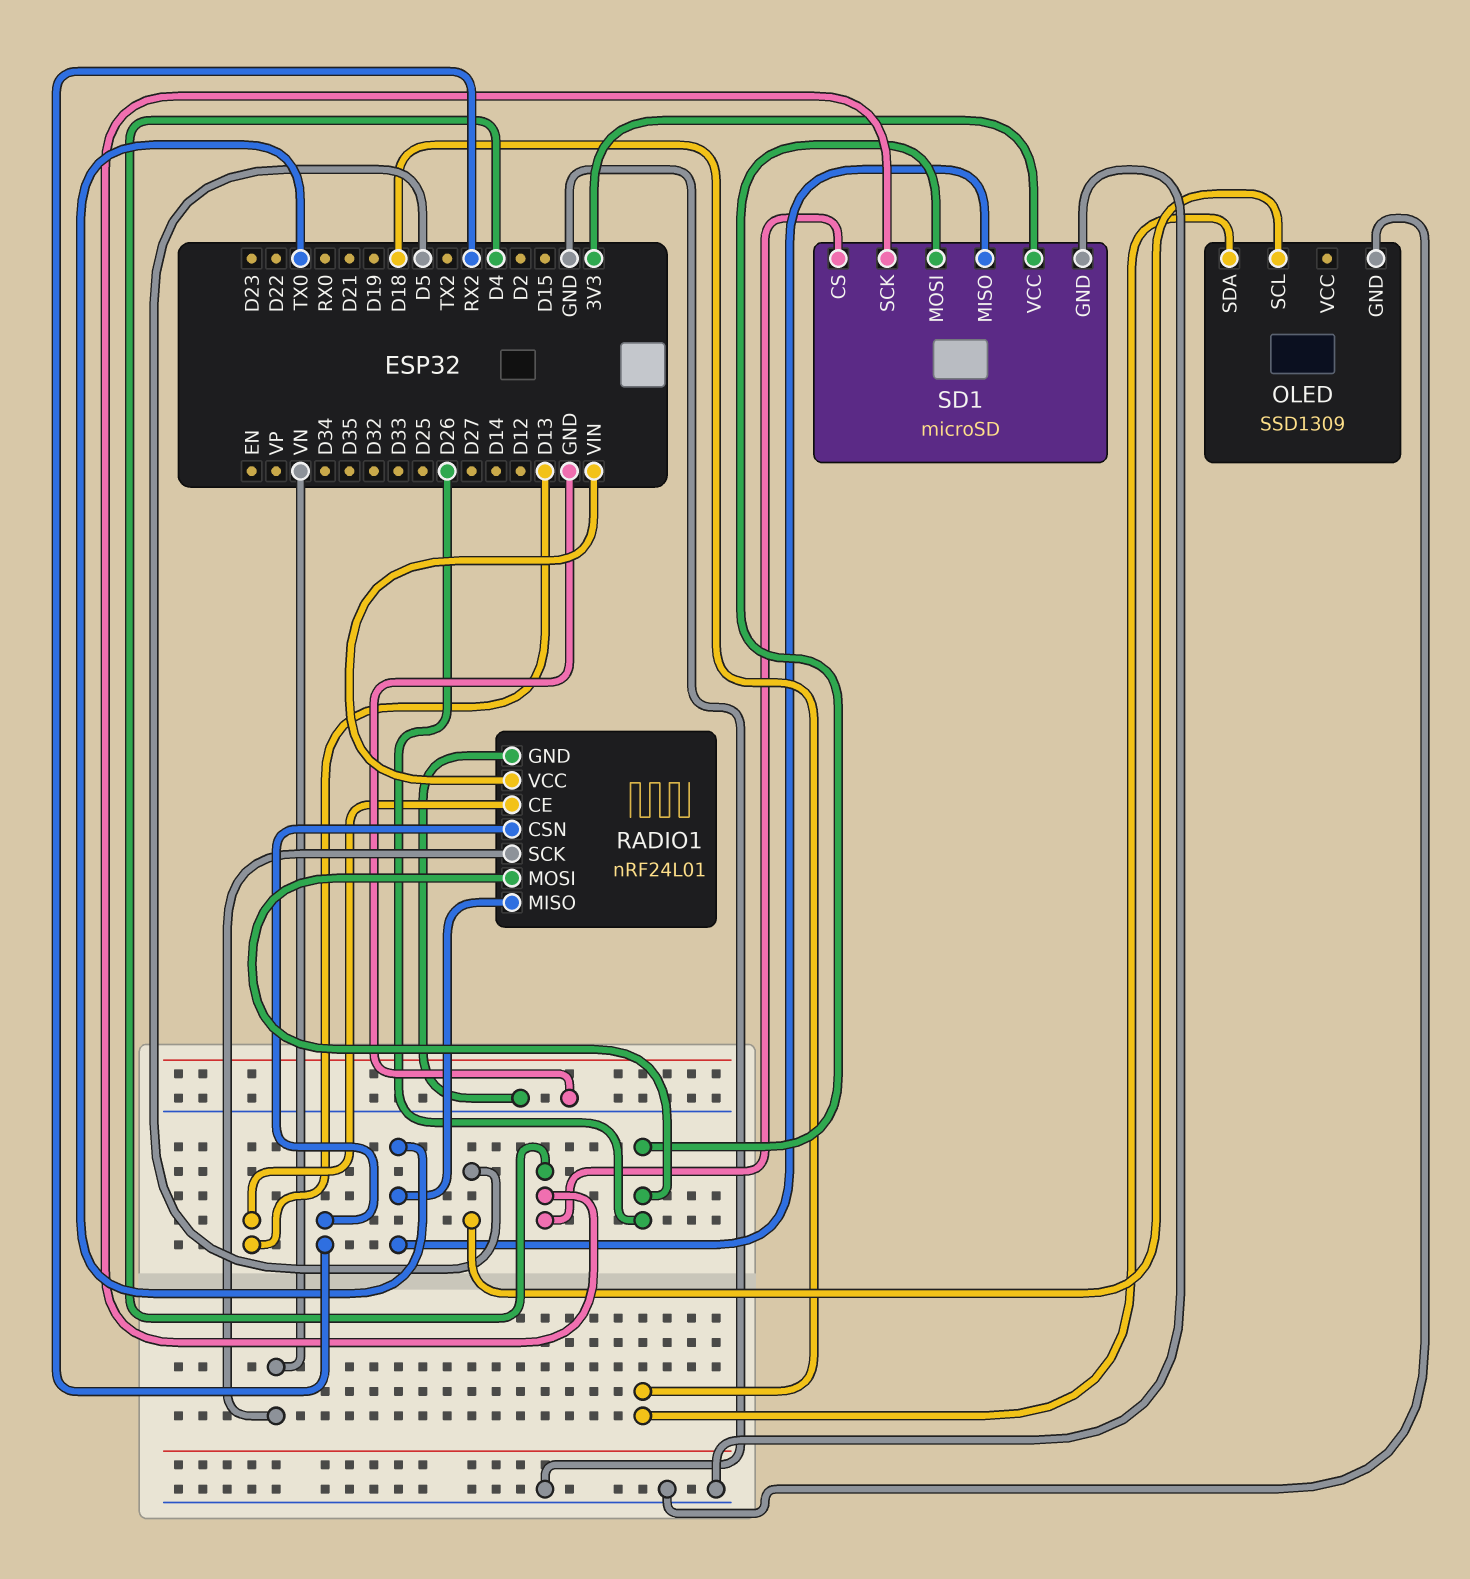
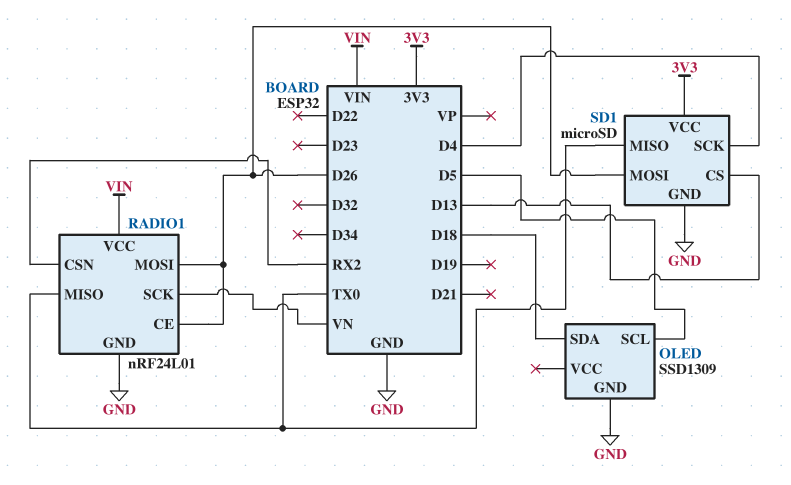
RADIO1 pin CE: D13 -> D26
SD1 pin CS: D4 -> D13

